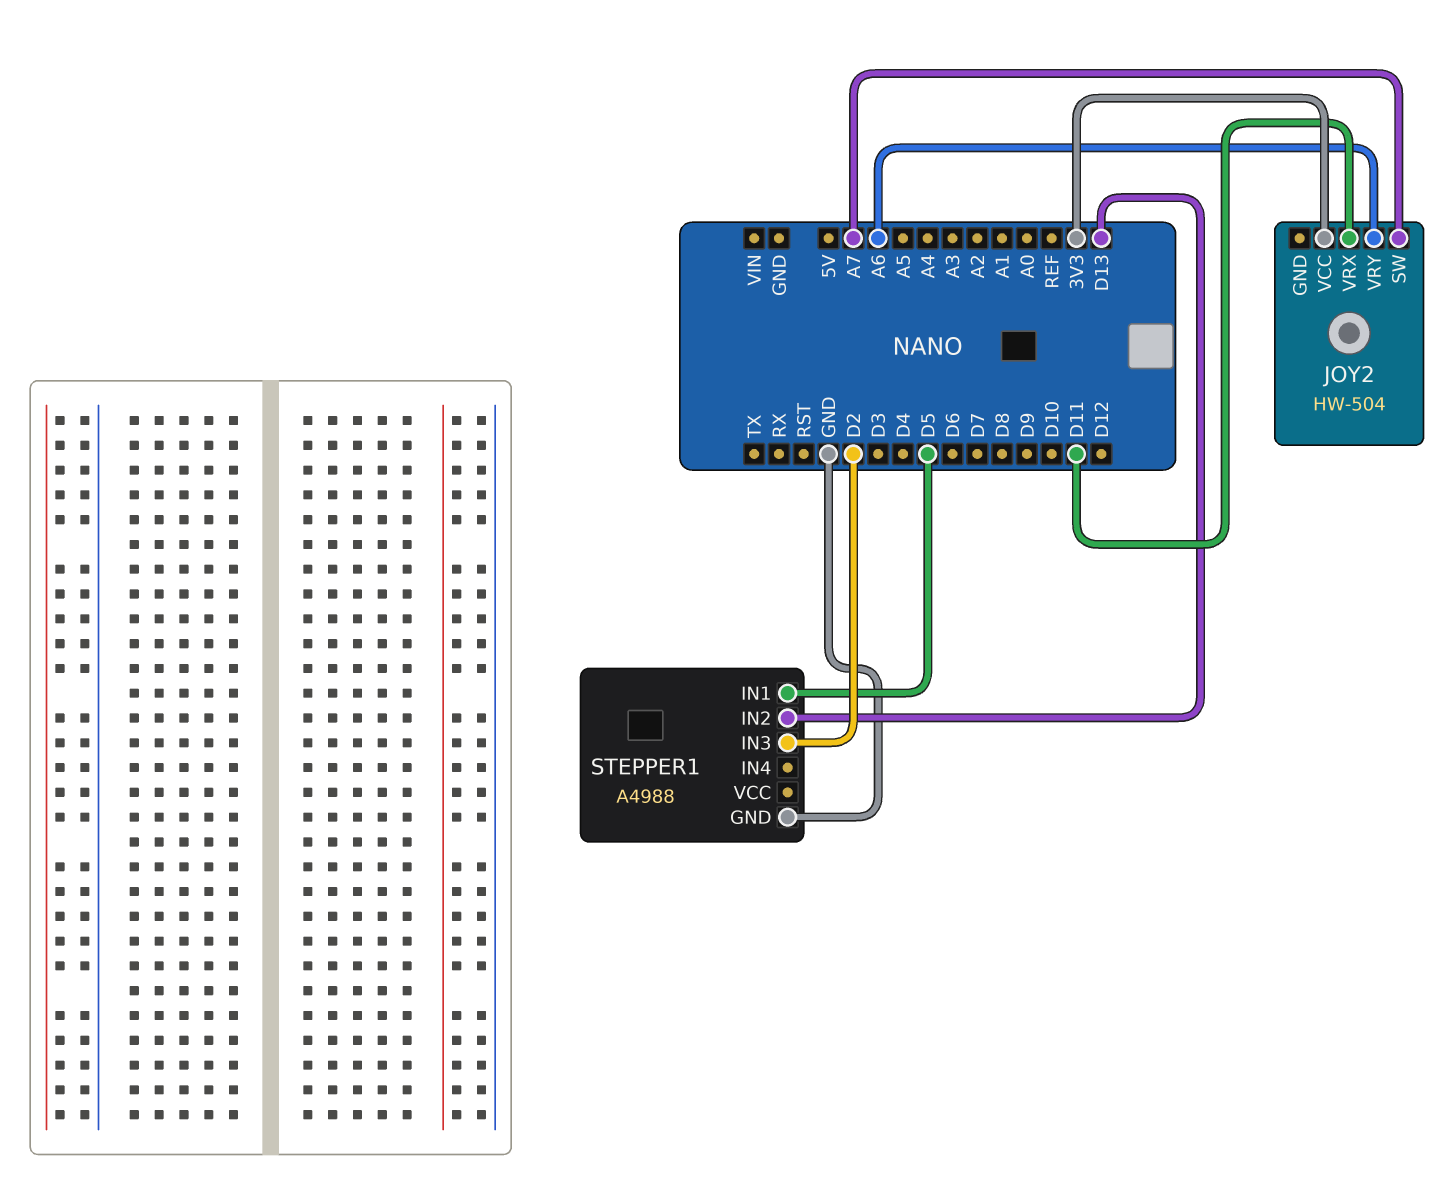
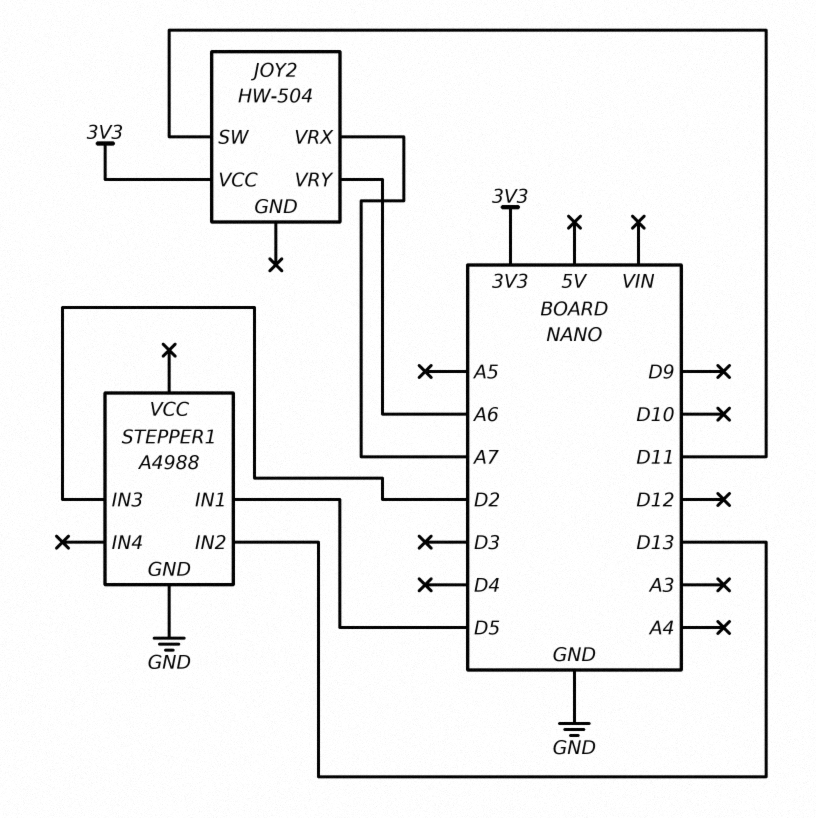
JOY2 pin SW: A7 -> D11
JOY2 pin VRX: D11 -> A7

